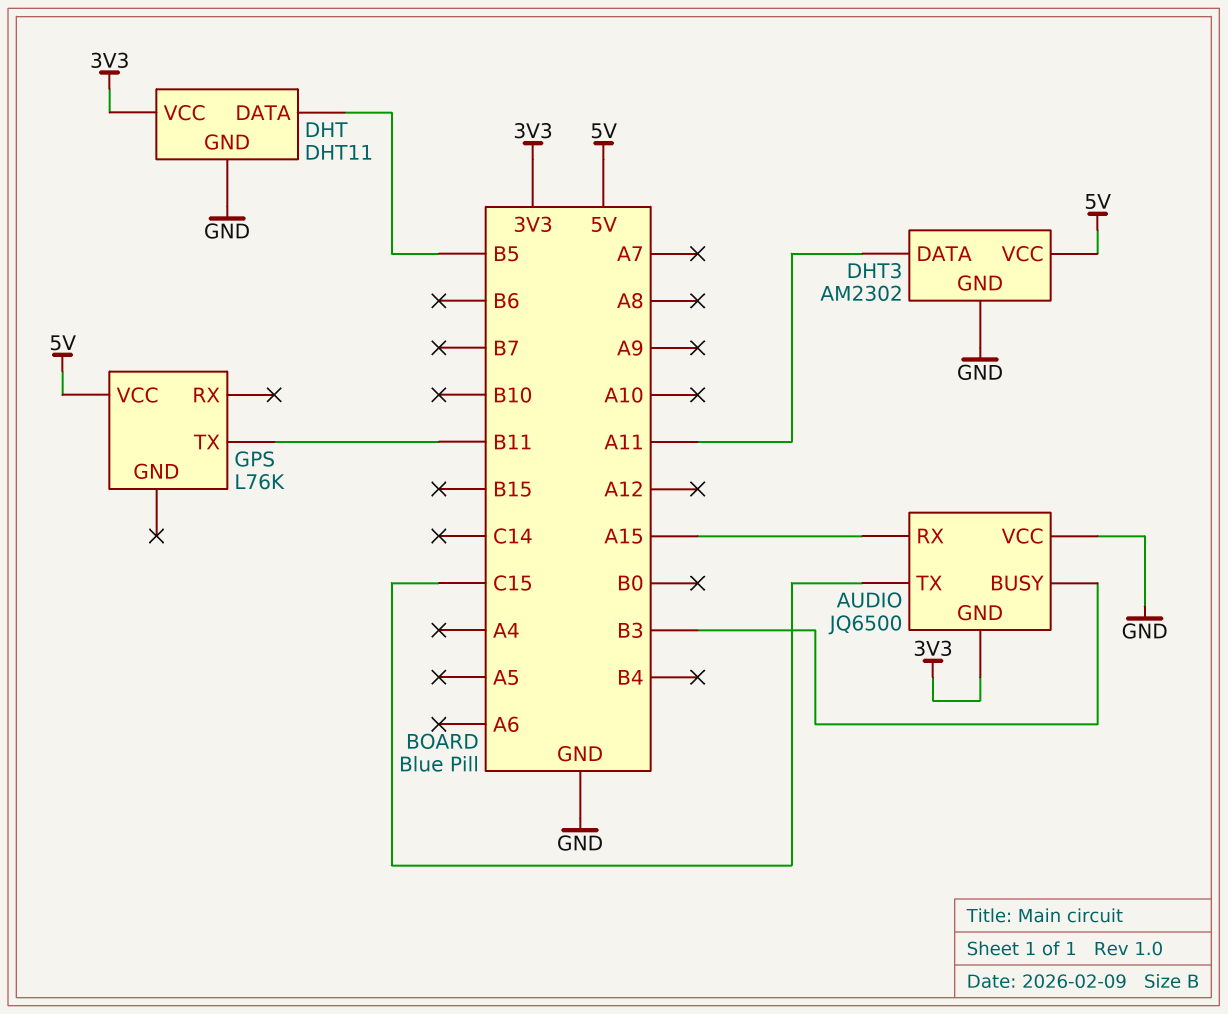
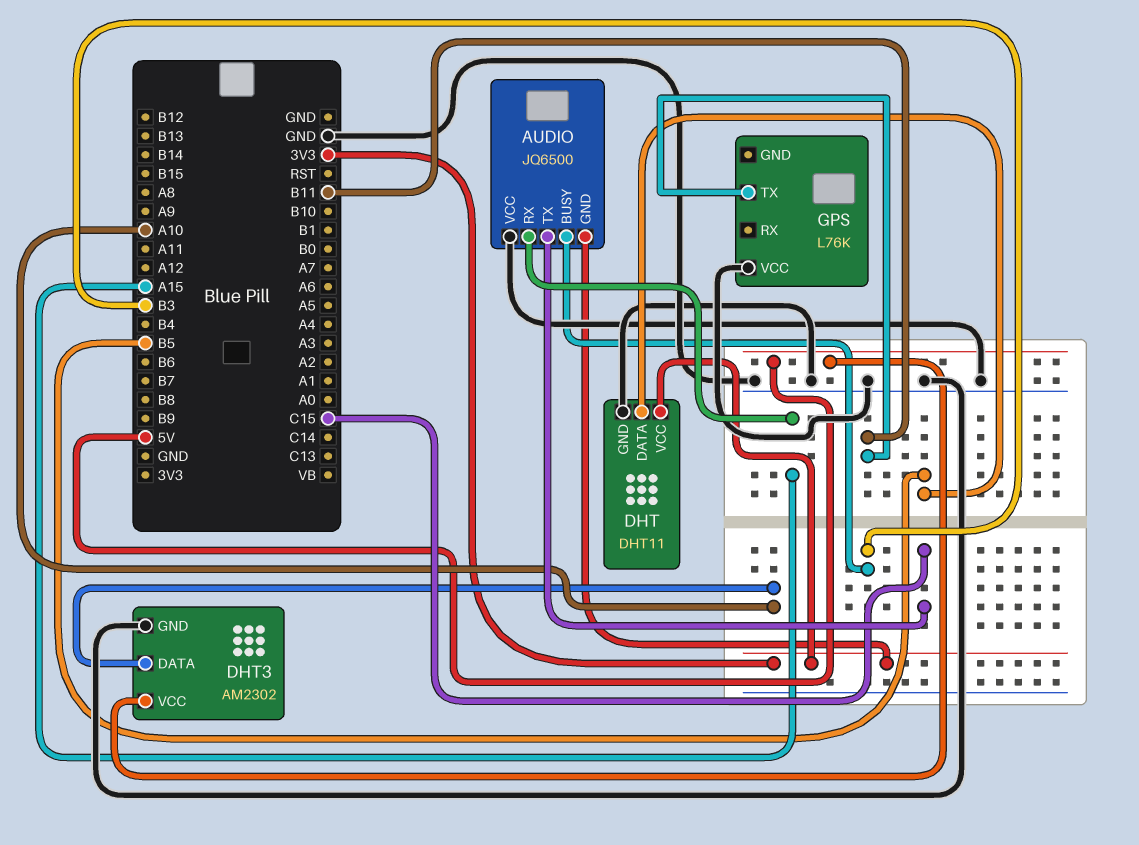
DHT3 pin DATA: A11 -> A10
GPS pin VCC: 5V -> GND

